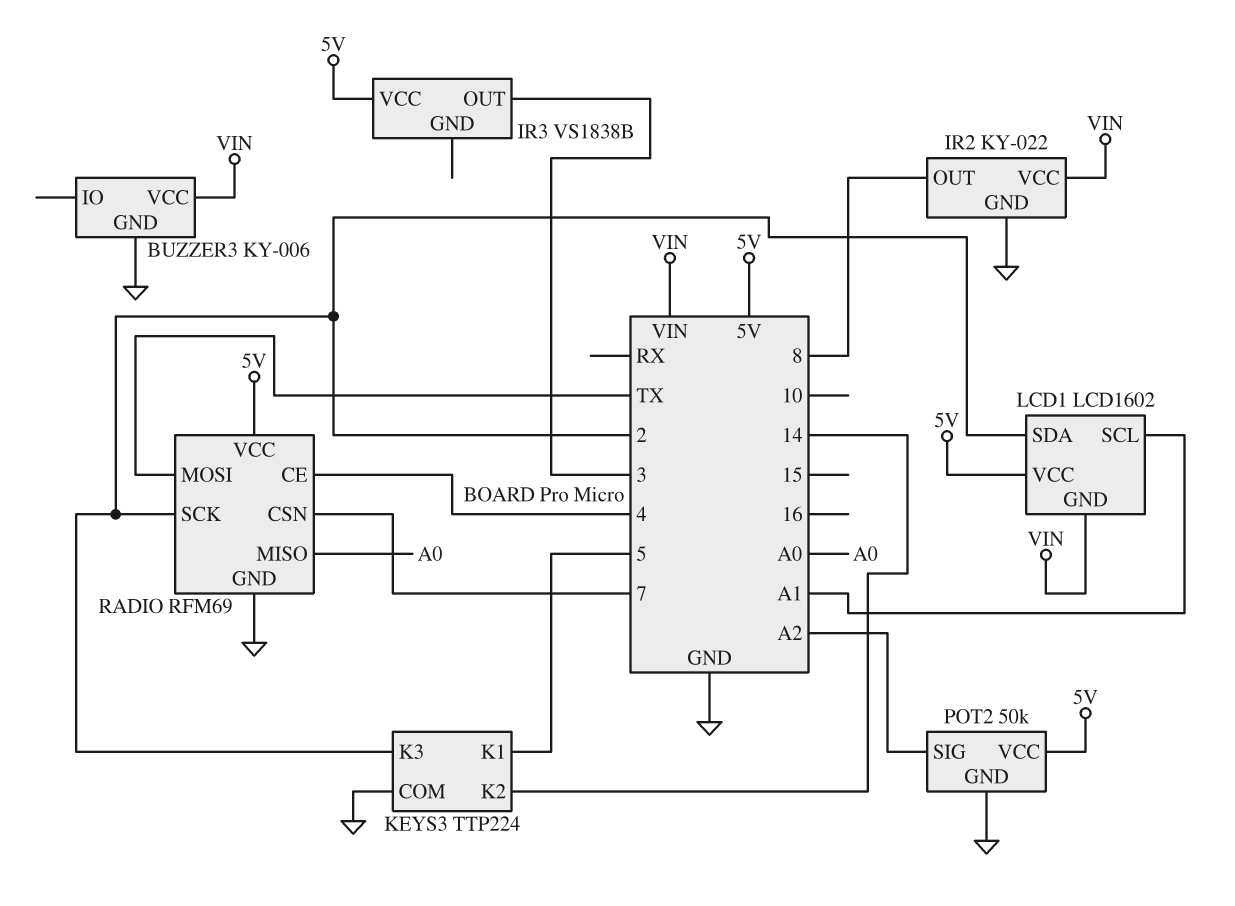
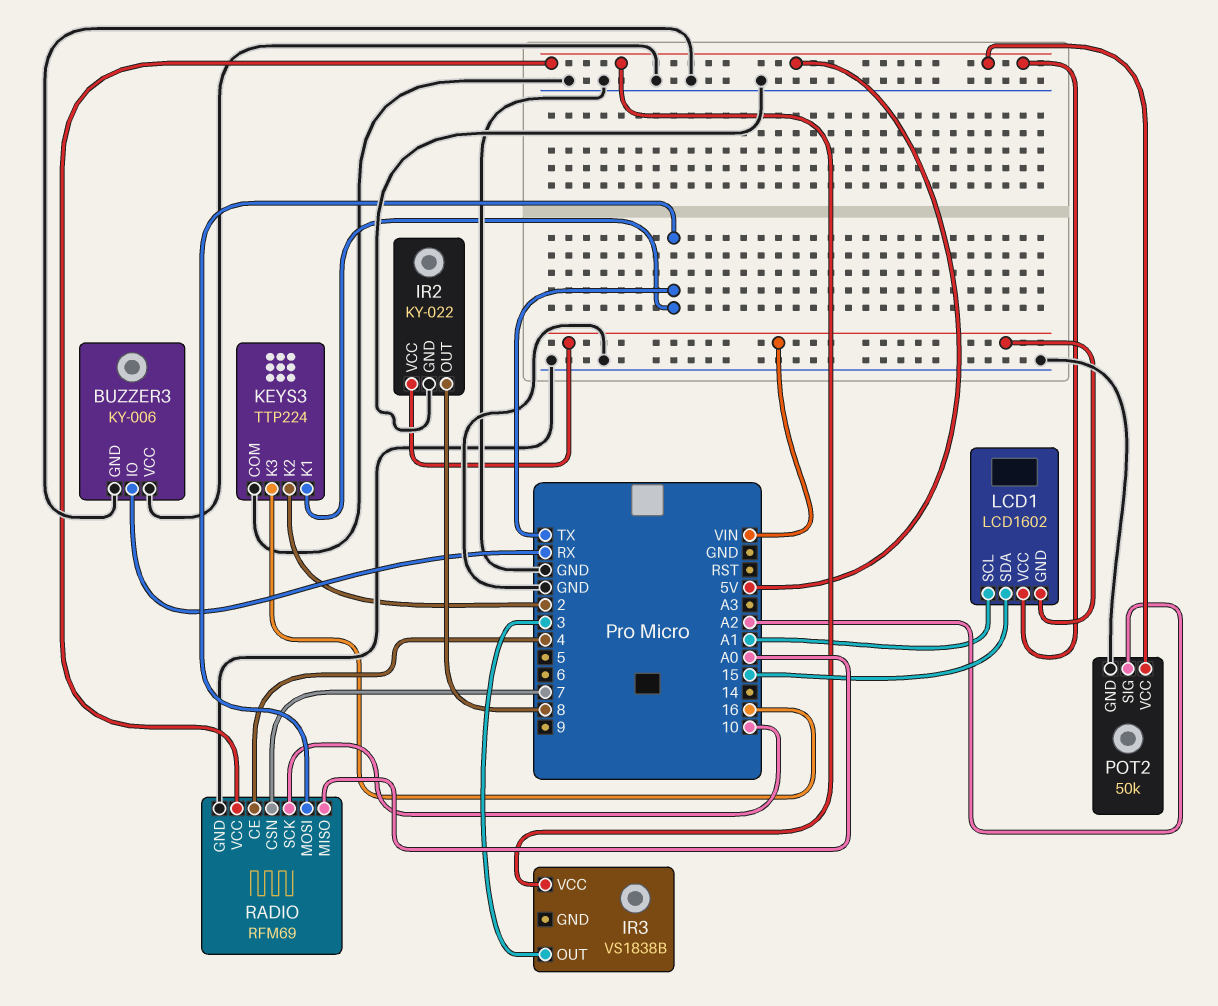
BUZZER3 pin IO: none -> RX
BUZZER3 pin VCC: VIN -> GND
KEYS3 pin K1: 5 -> TX
KEYS3 pin K2: 14 -> 2
KEYS3 pin K3: 2 -> 16
LCD1 pin SDA: 2 -> 15
RADIO pin SCK: 2 -> 10

